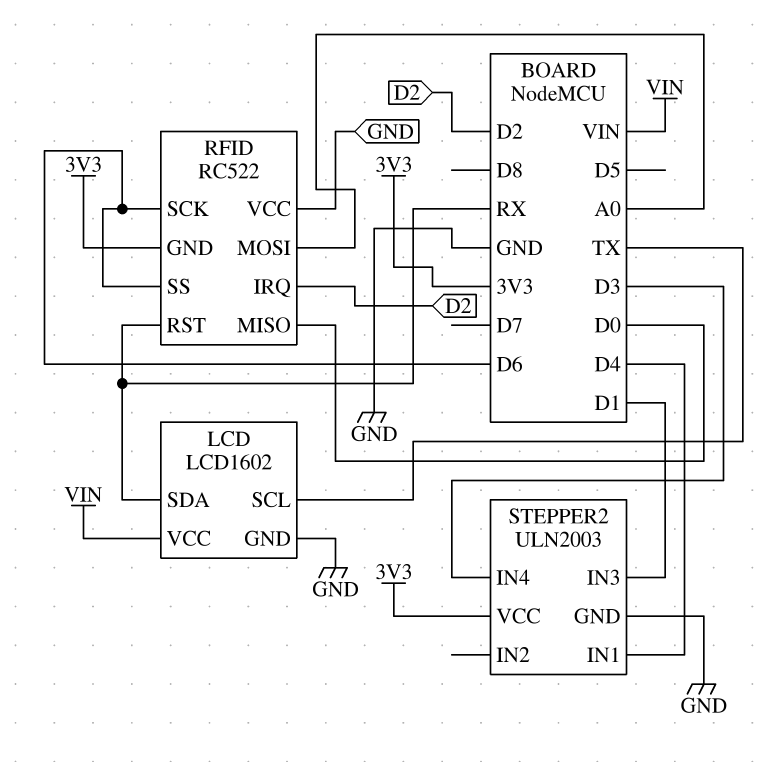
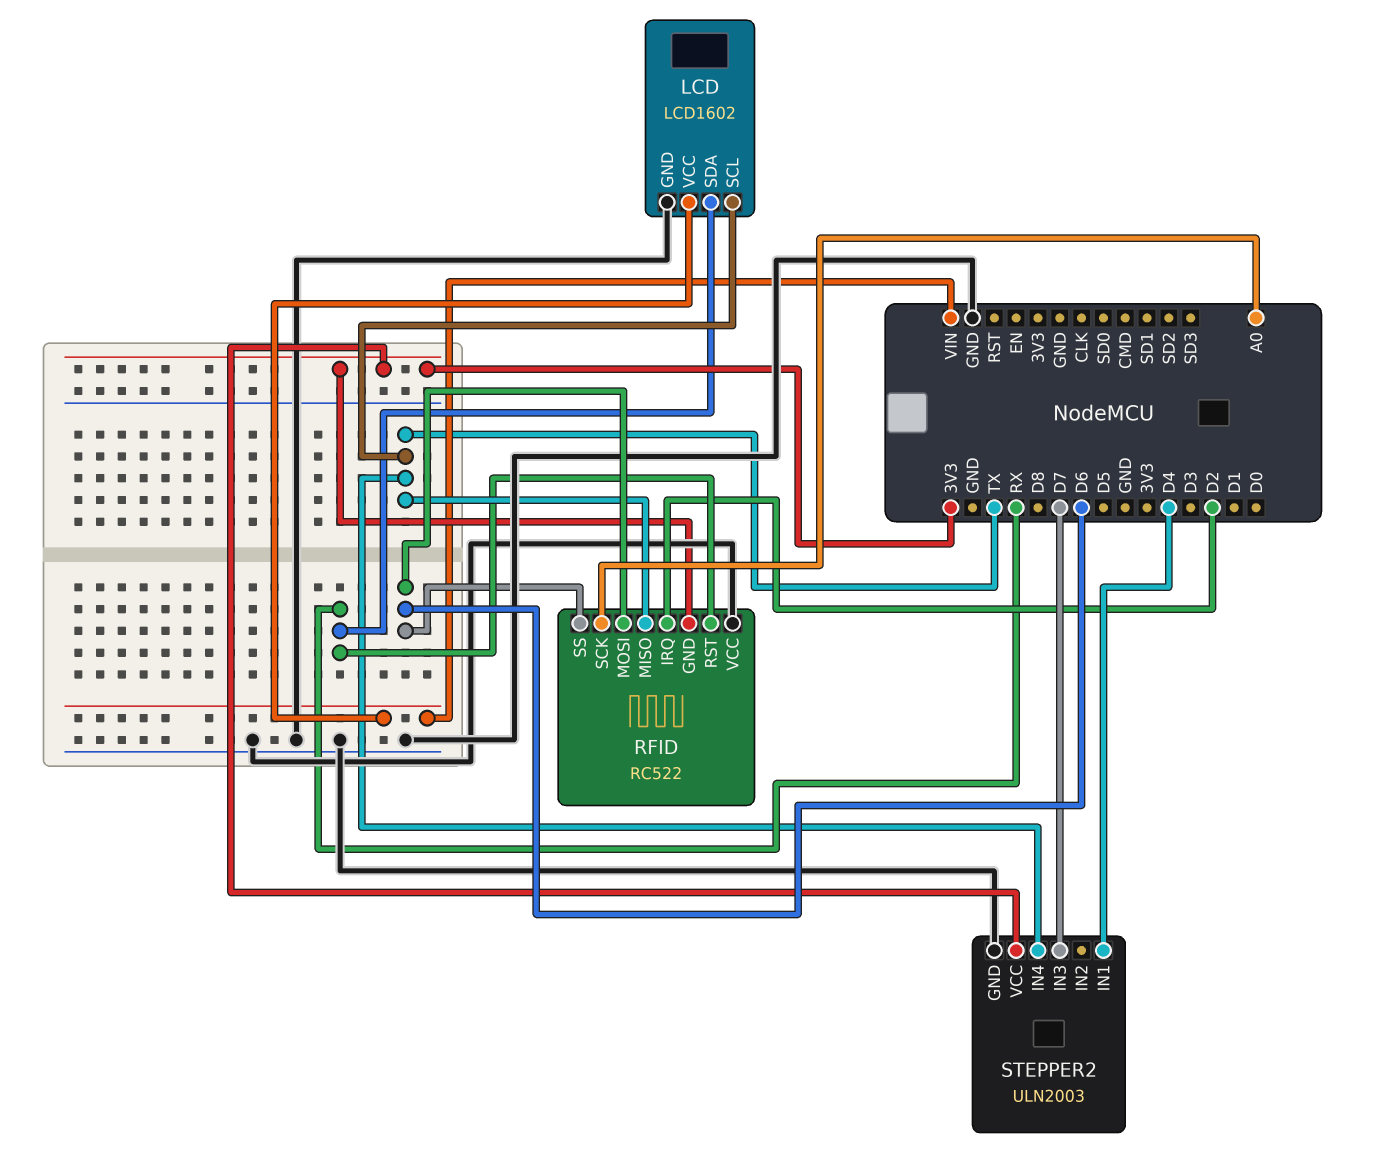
RFID pin MISO: D0 -> TX
RFID pin MOSI: A0 -> D6
RFID pin SCK: D6 -> A0
STEPPER2 pin IN3: D1 -> D7
STEPPER2 pin IN4: D3 -> TX

